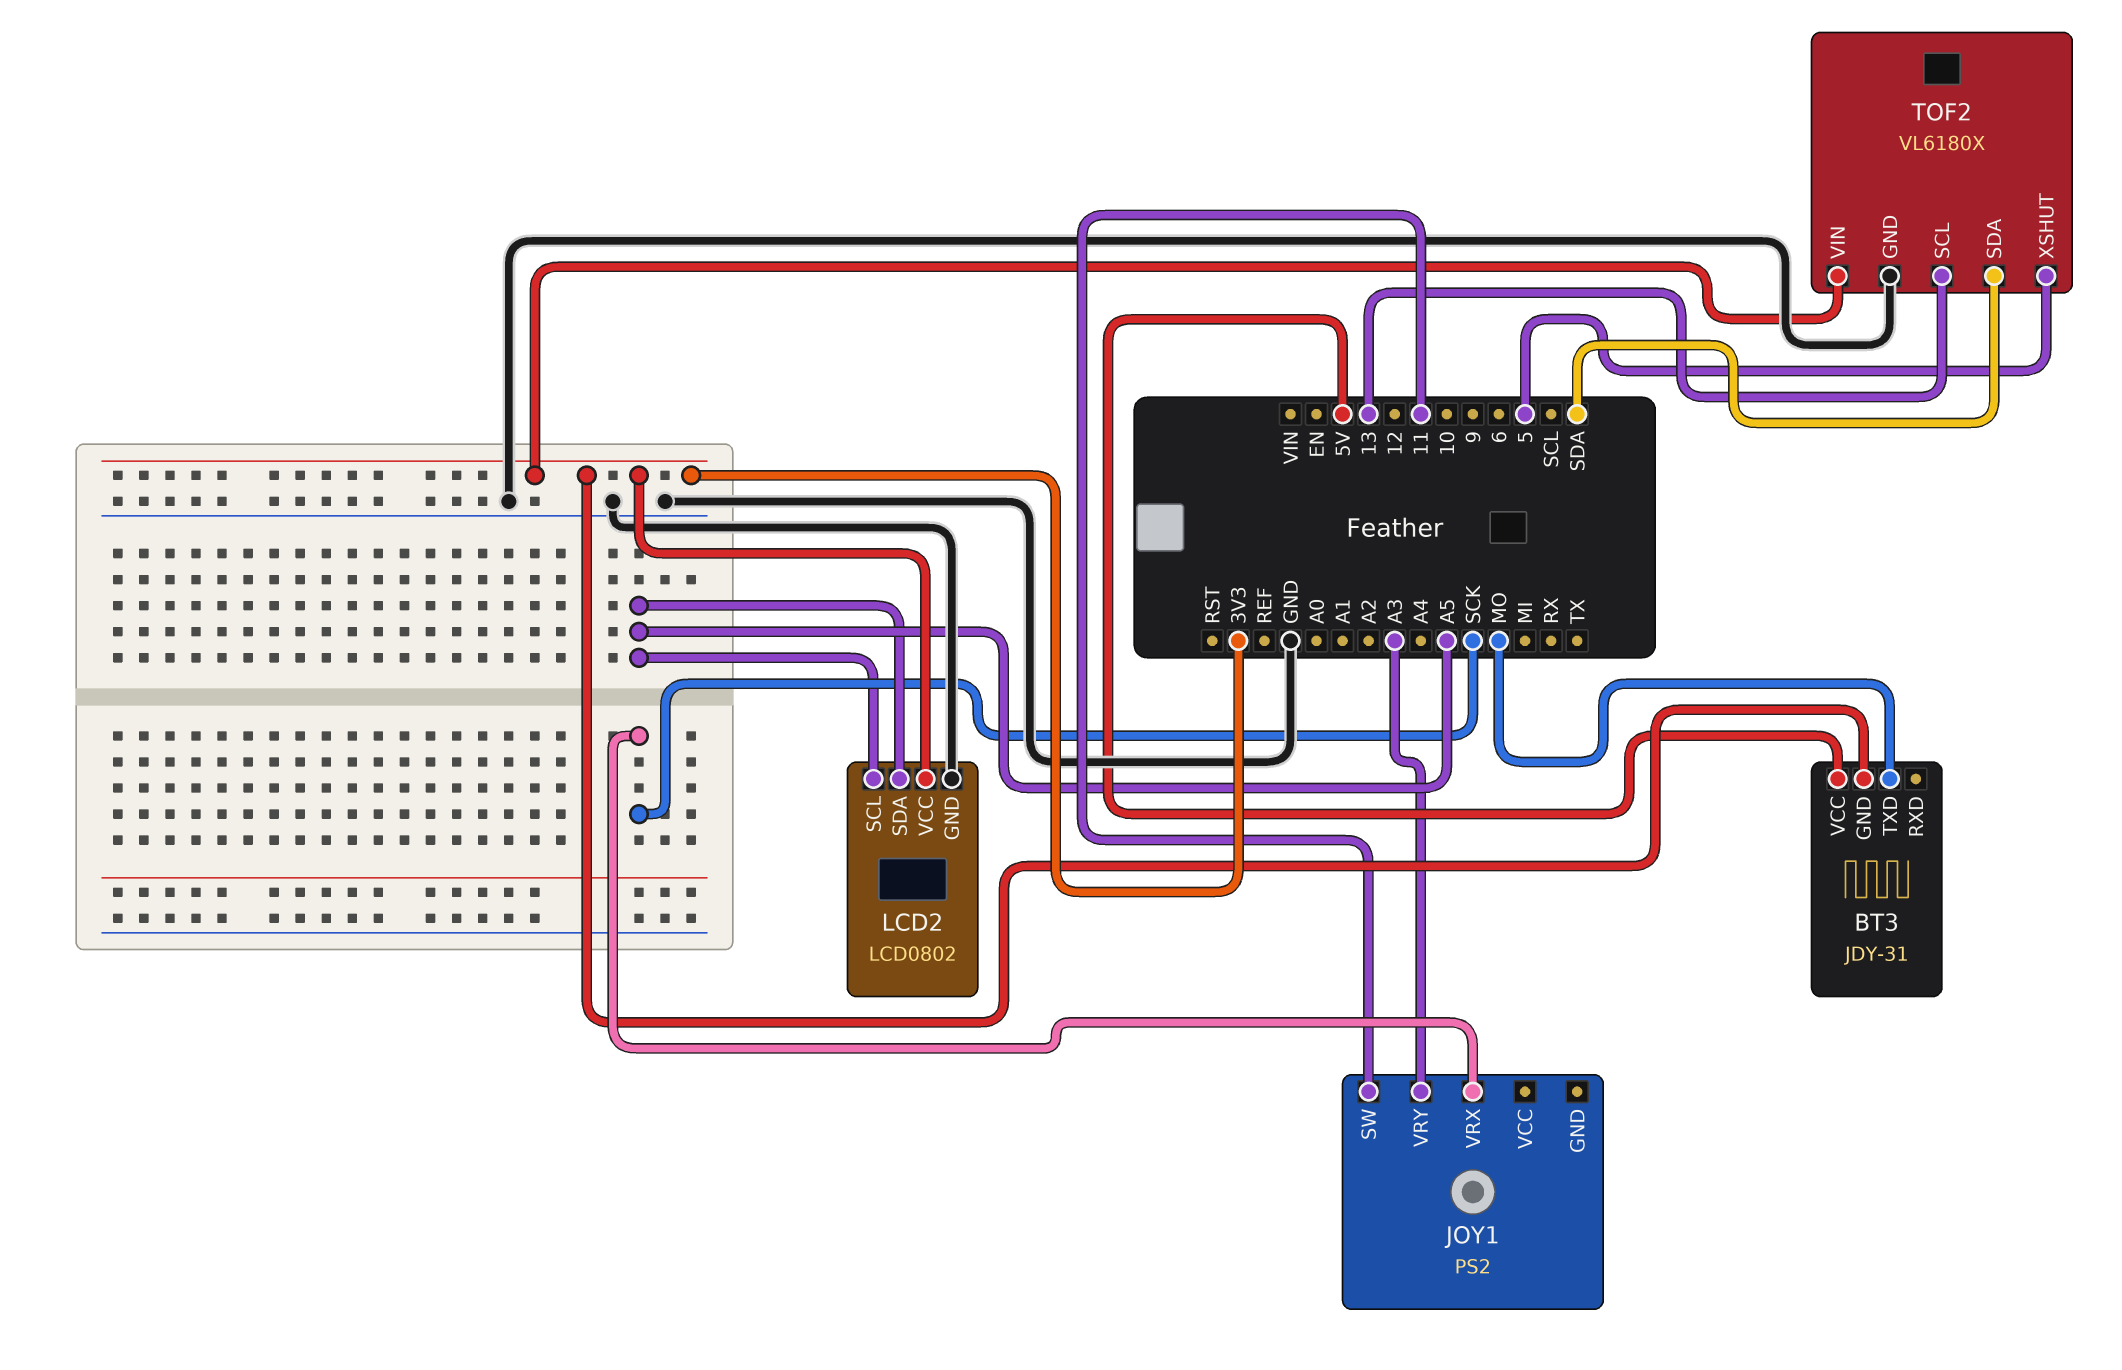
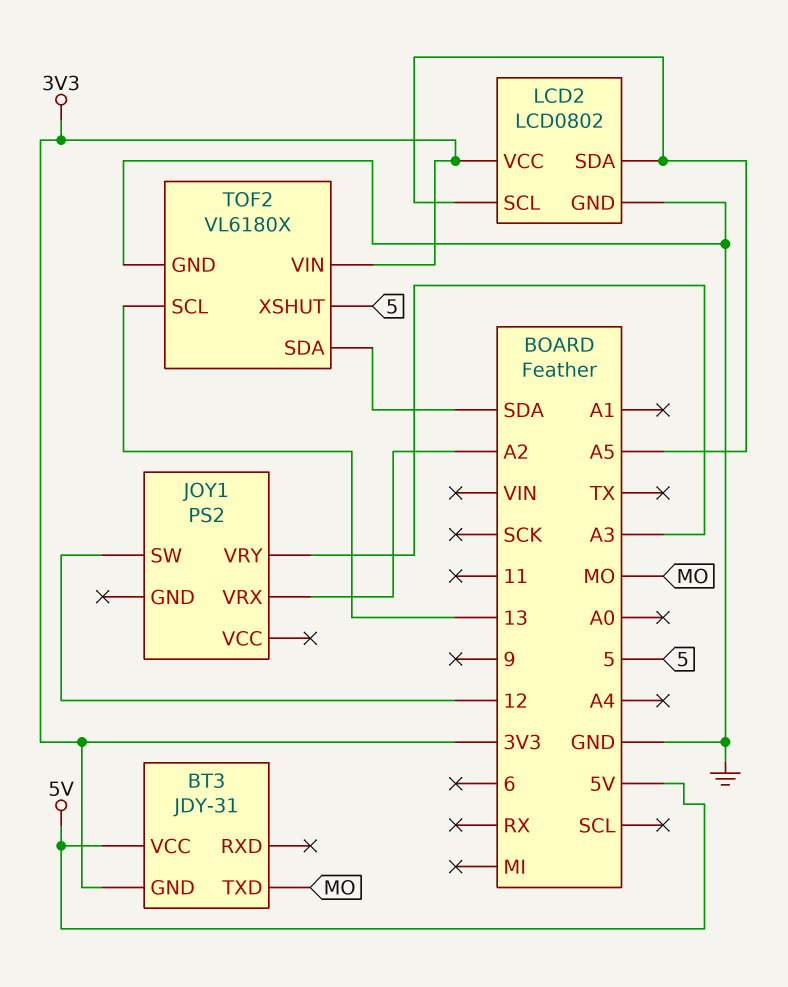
JOY1 pin SW: 11 -> 12
JOY1 pin VRX: SCK -> A2

